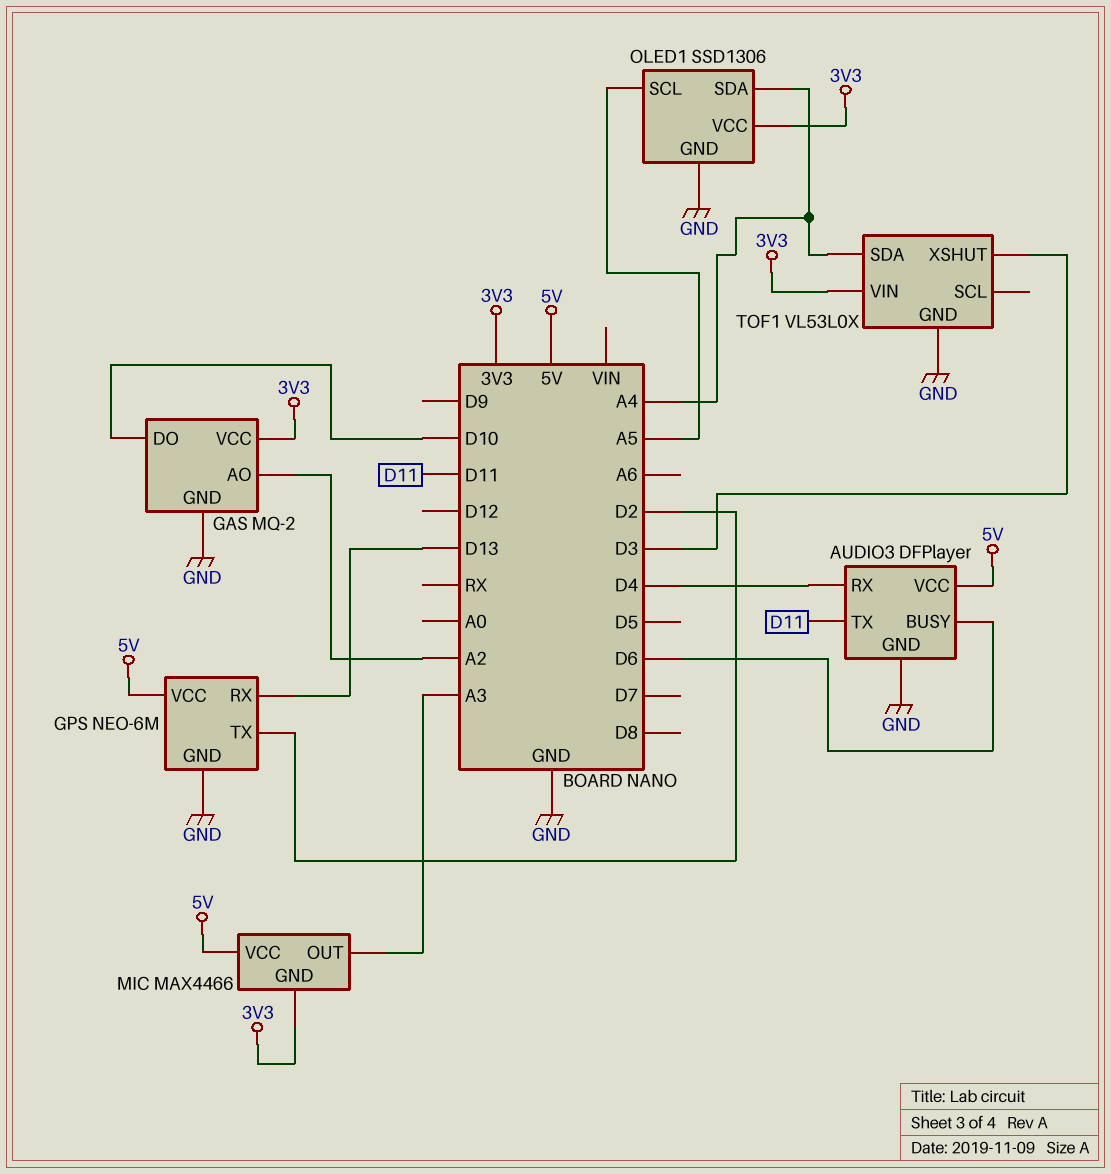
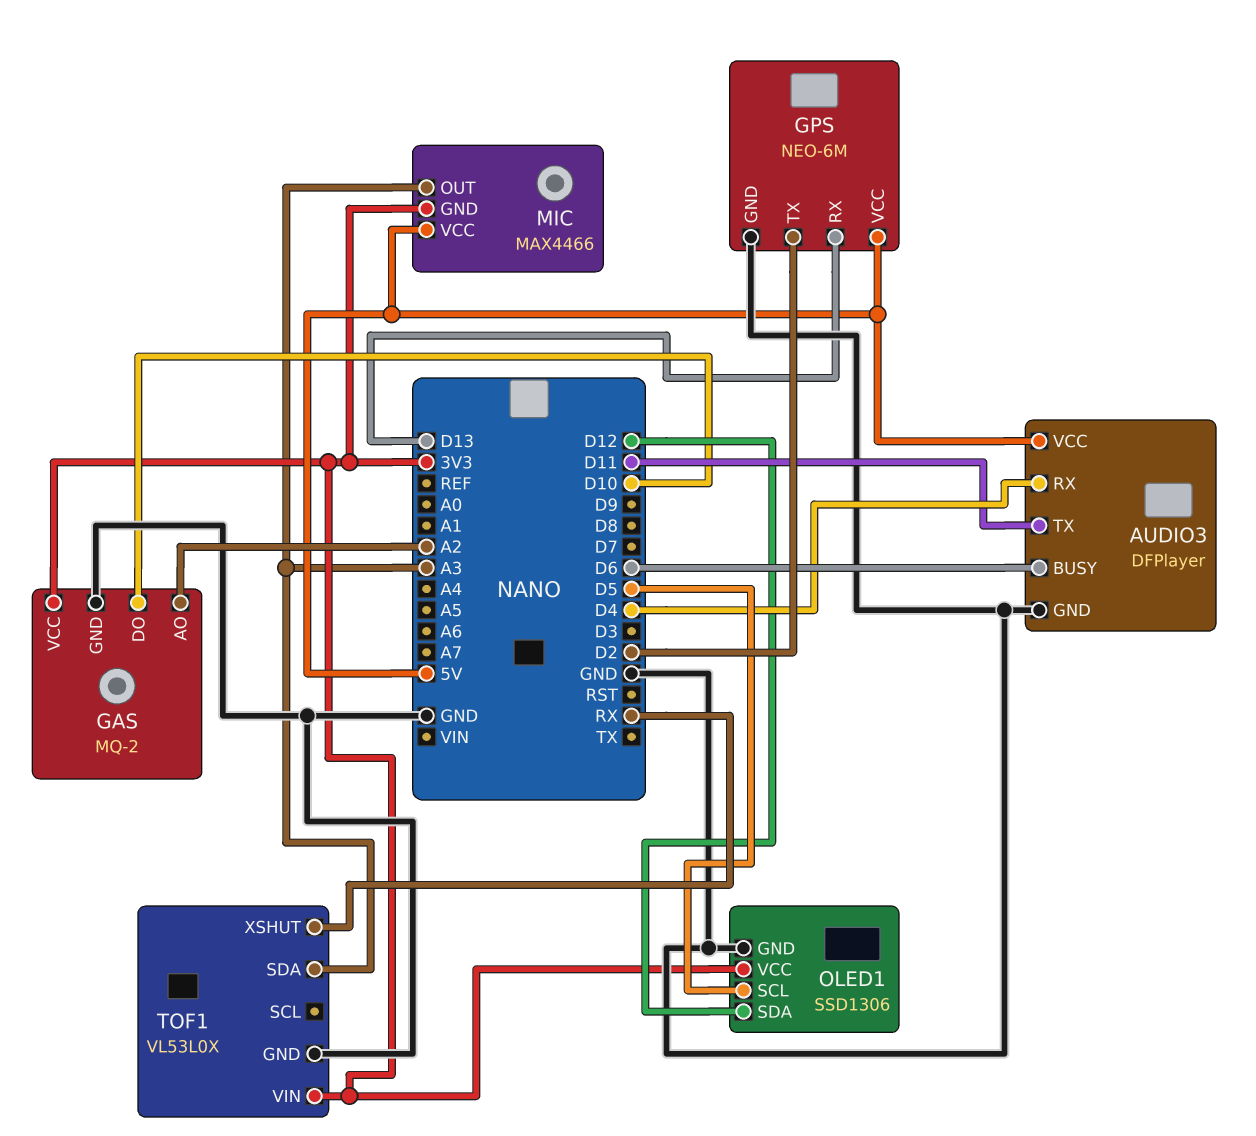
OLED1 pin SCL: A5 -> D5
OLED1 pin SDA: A4 -> D12
TOF1 pin SDA: A4 -> A3
TOF1 pin XSHUT: D3 -> RX

